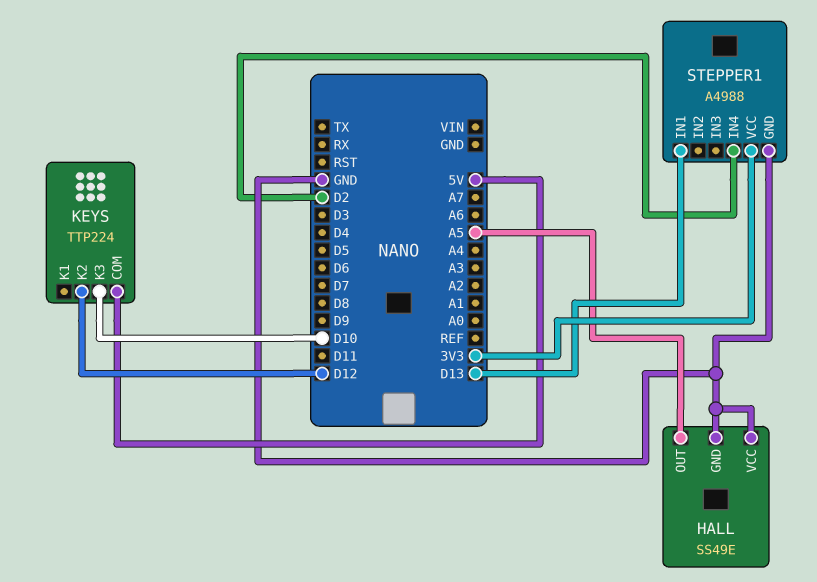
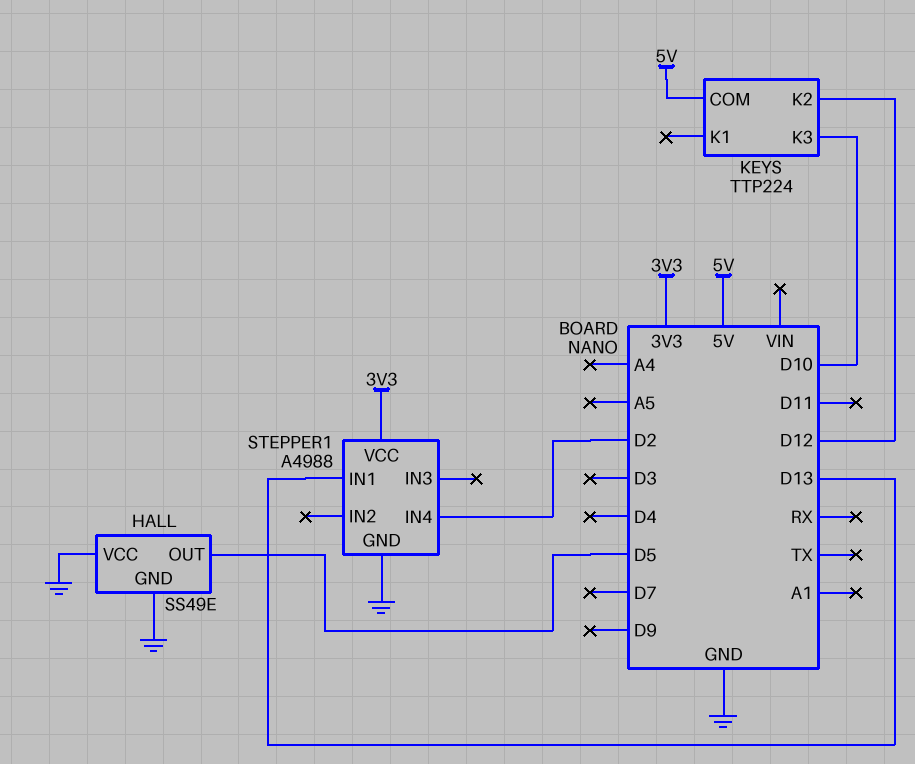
HALL pin OUT: A5 -> D5

